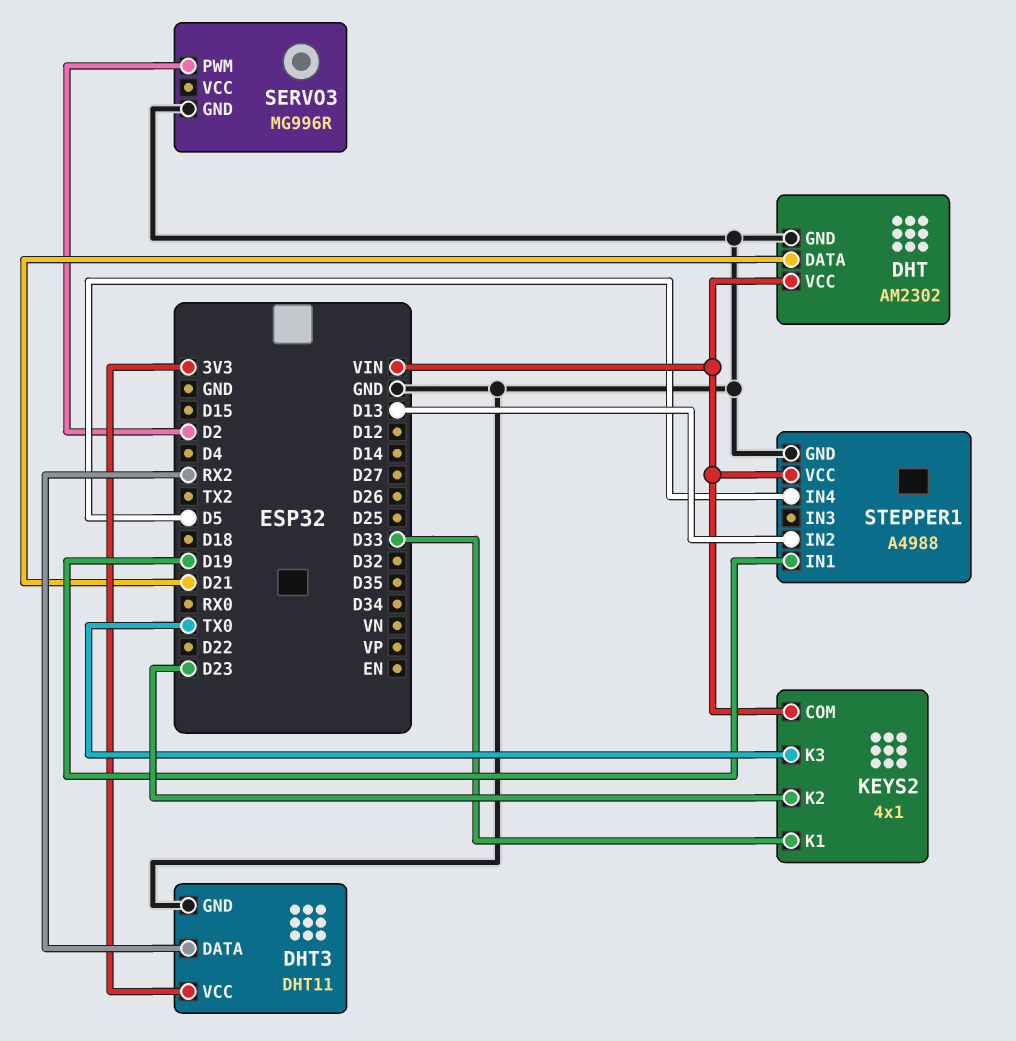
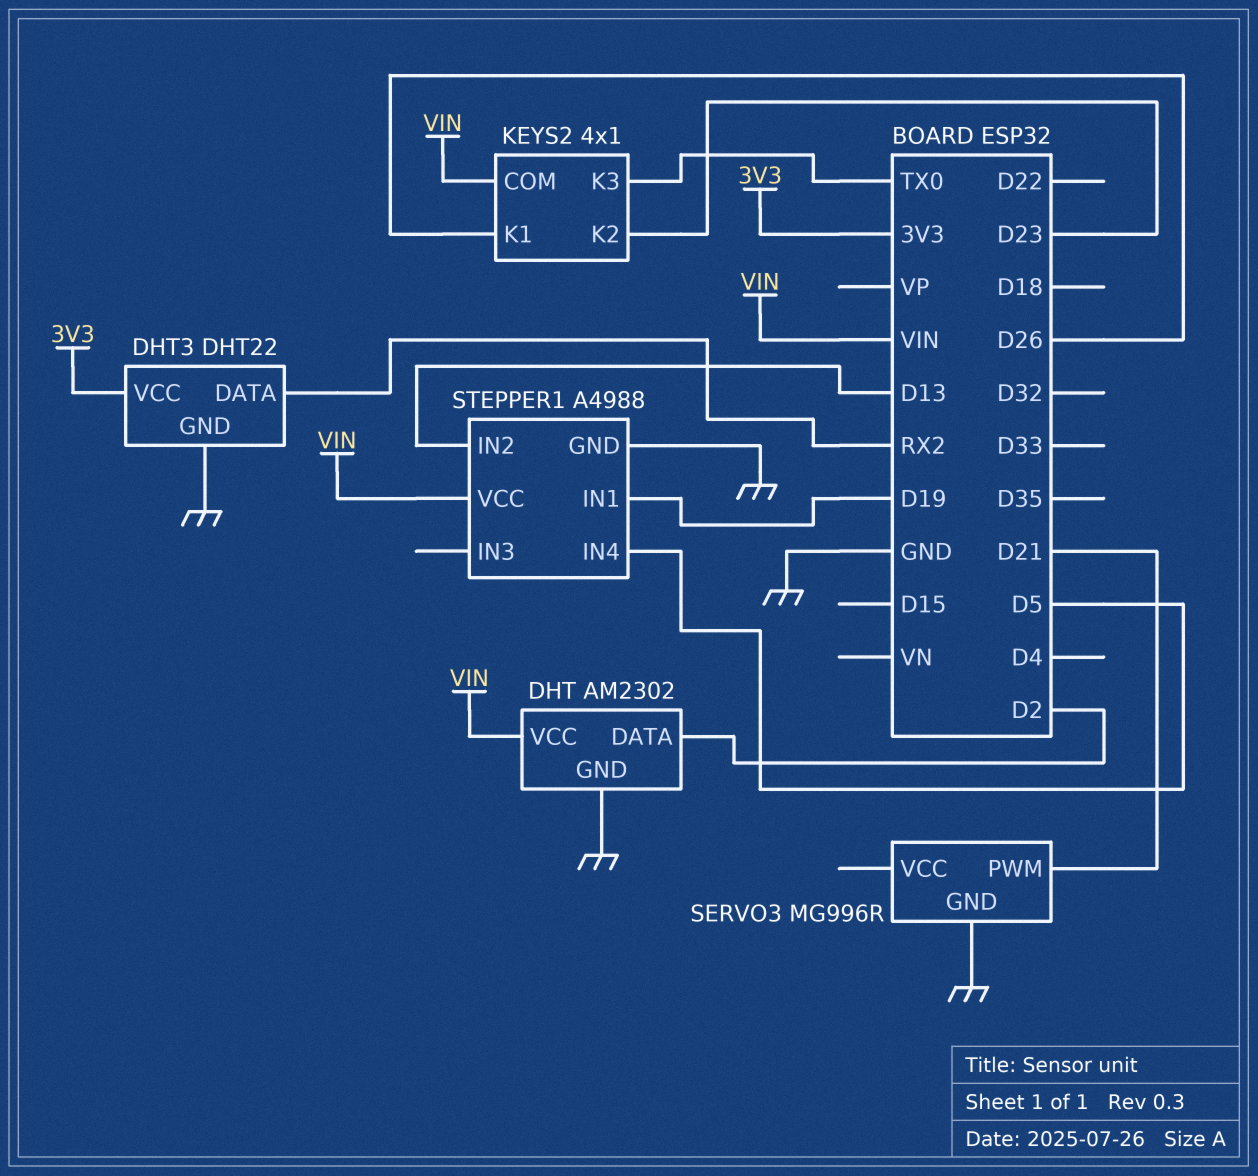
DHT pin DATA: D21 -> D2
DHT3: DHT11 -> DHT22
KEYS2 pin K1: D33 -> D26
SERVO3 pin PWM: D2 -> D21

